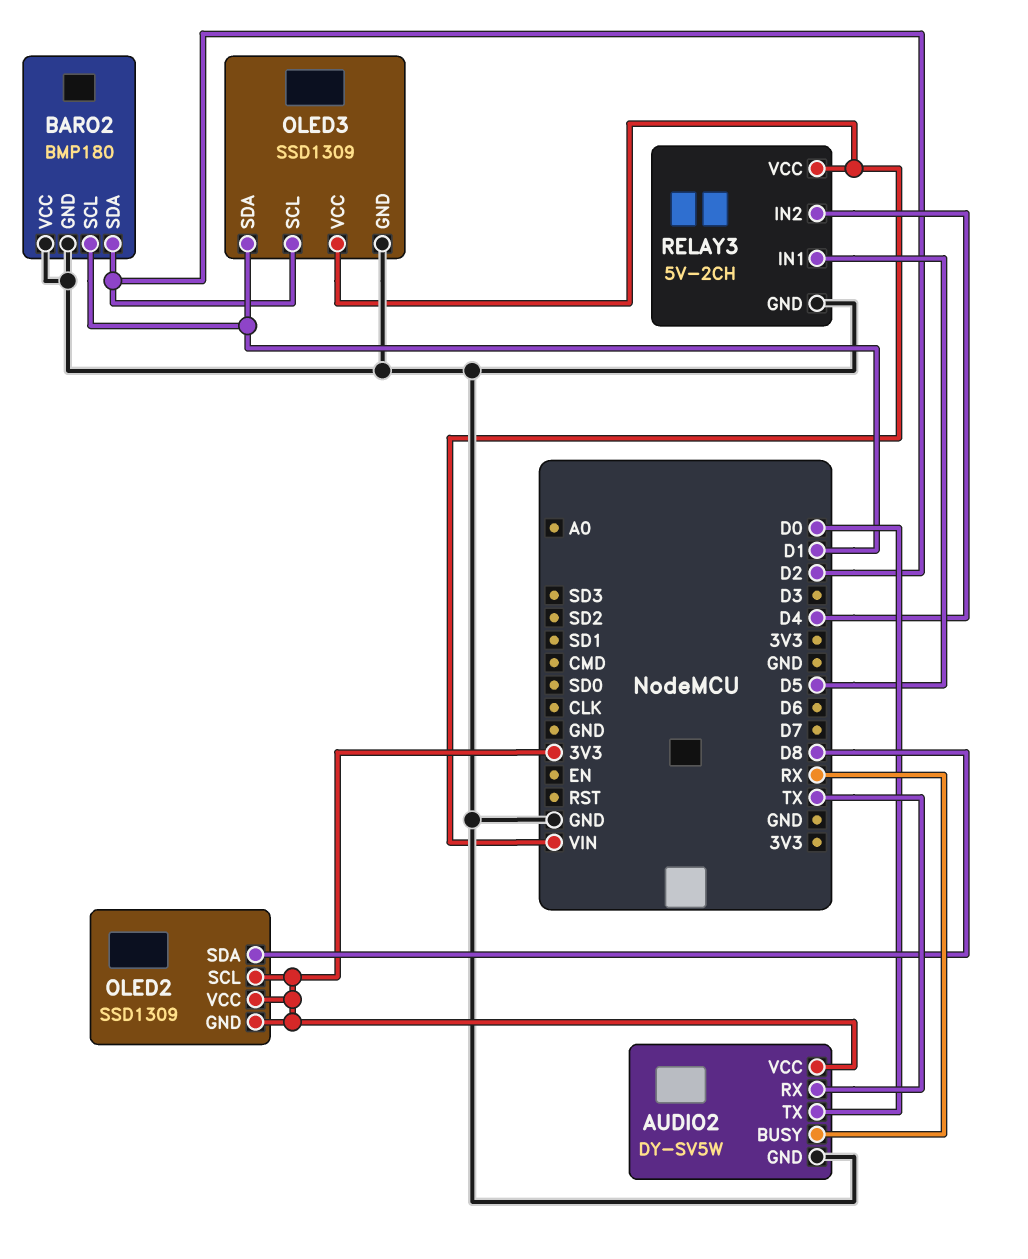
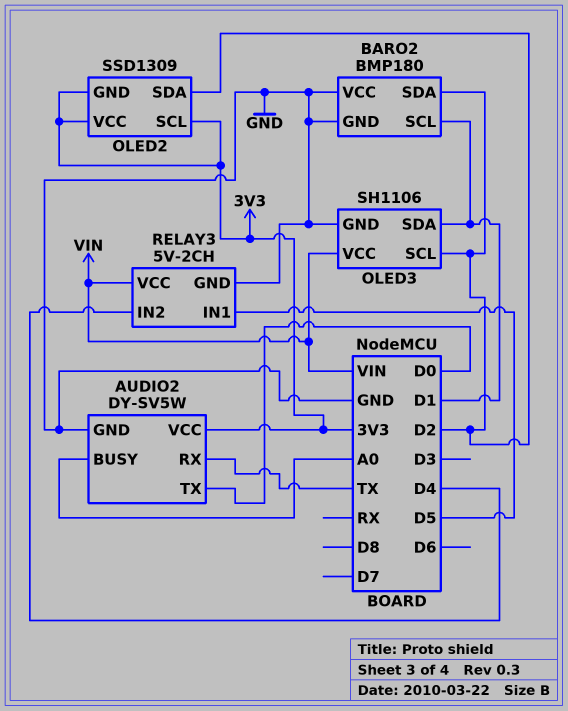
AUDIO2 pin BUSY: RX -> A0
OLED2 pin SDA: D8 -> D2
OLED3: SSD1309 -> SH1106

